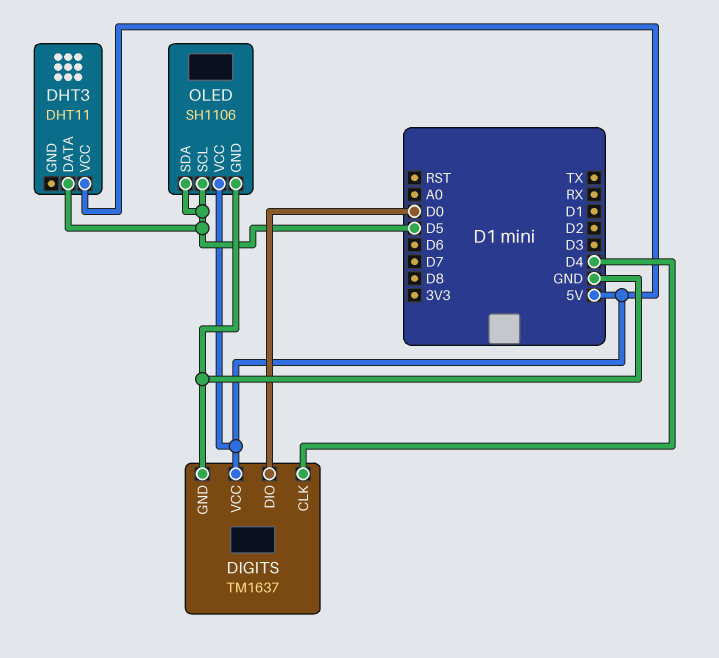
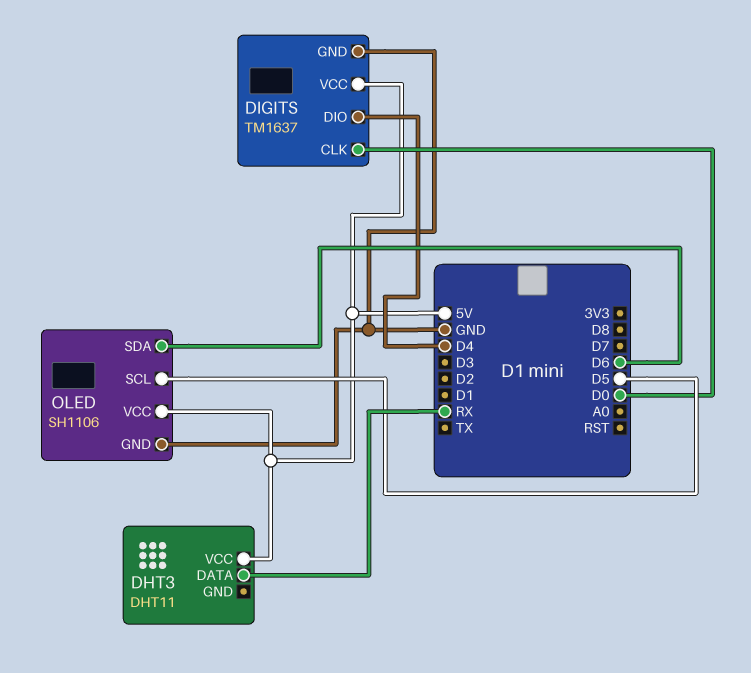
DHT3 pin DATA: D5 -> RX
DIGITS pin CLK: D4 -> D0
DIGITS pin DIO: D0 -> D4
OLED pin SDA: D5 -> D6

